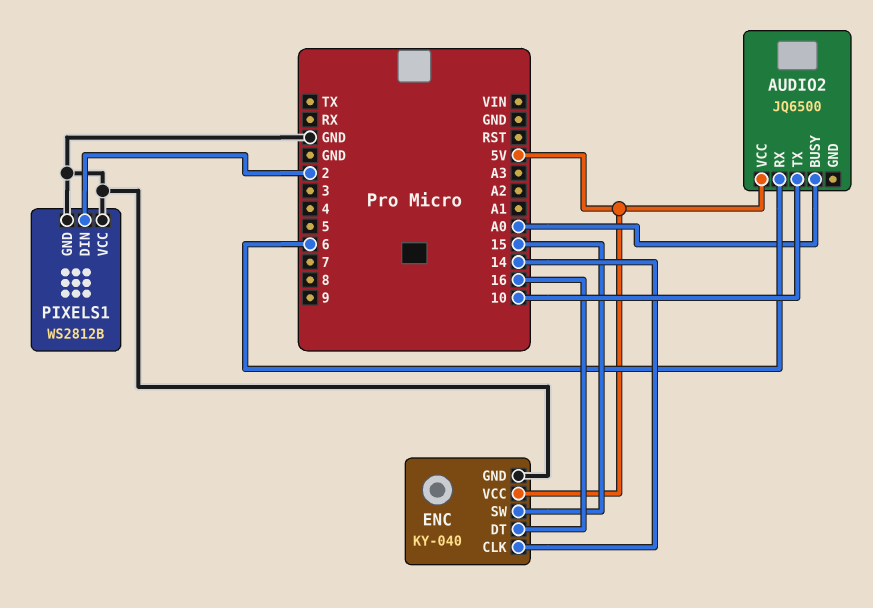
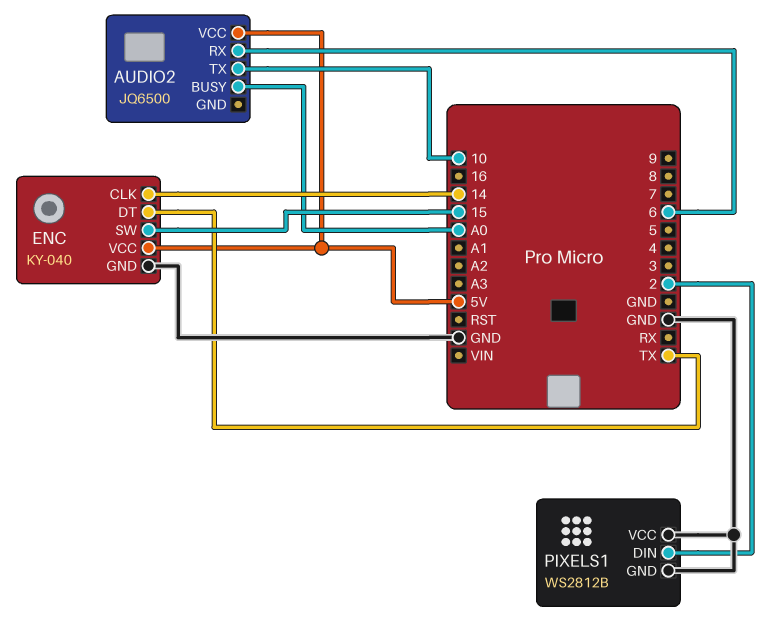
ENC pin DT: 16 -> TX

